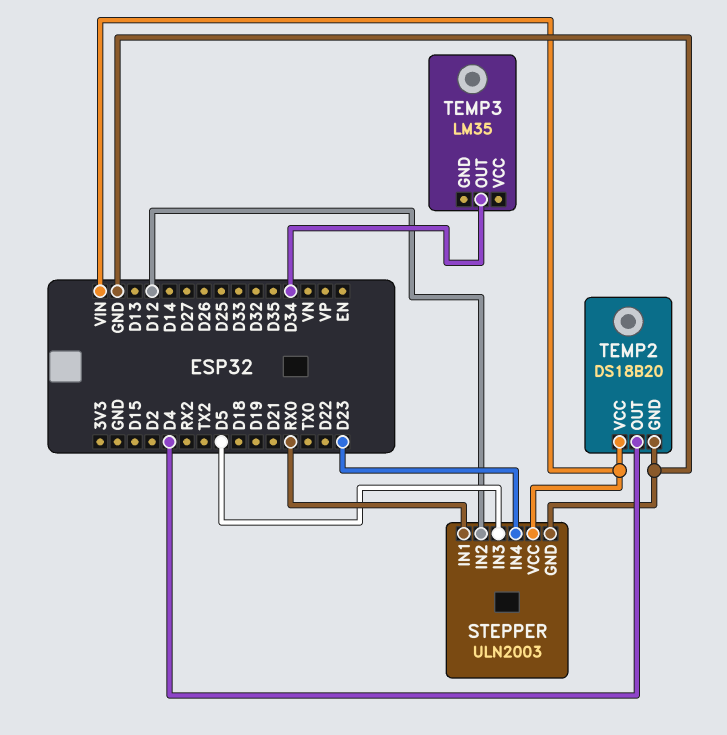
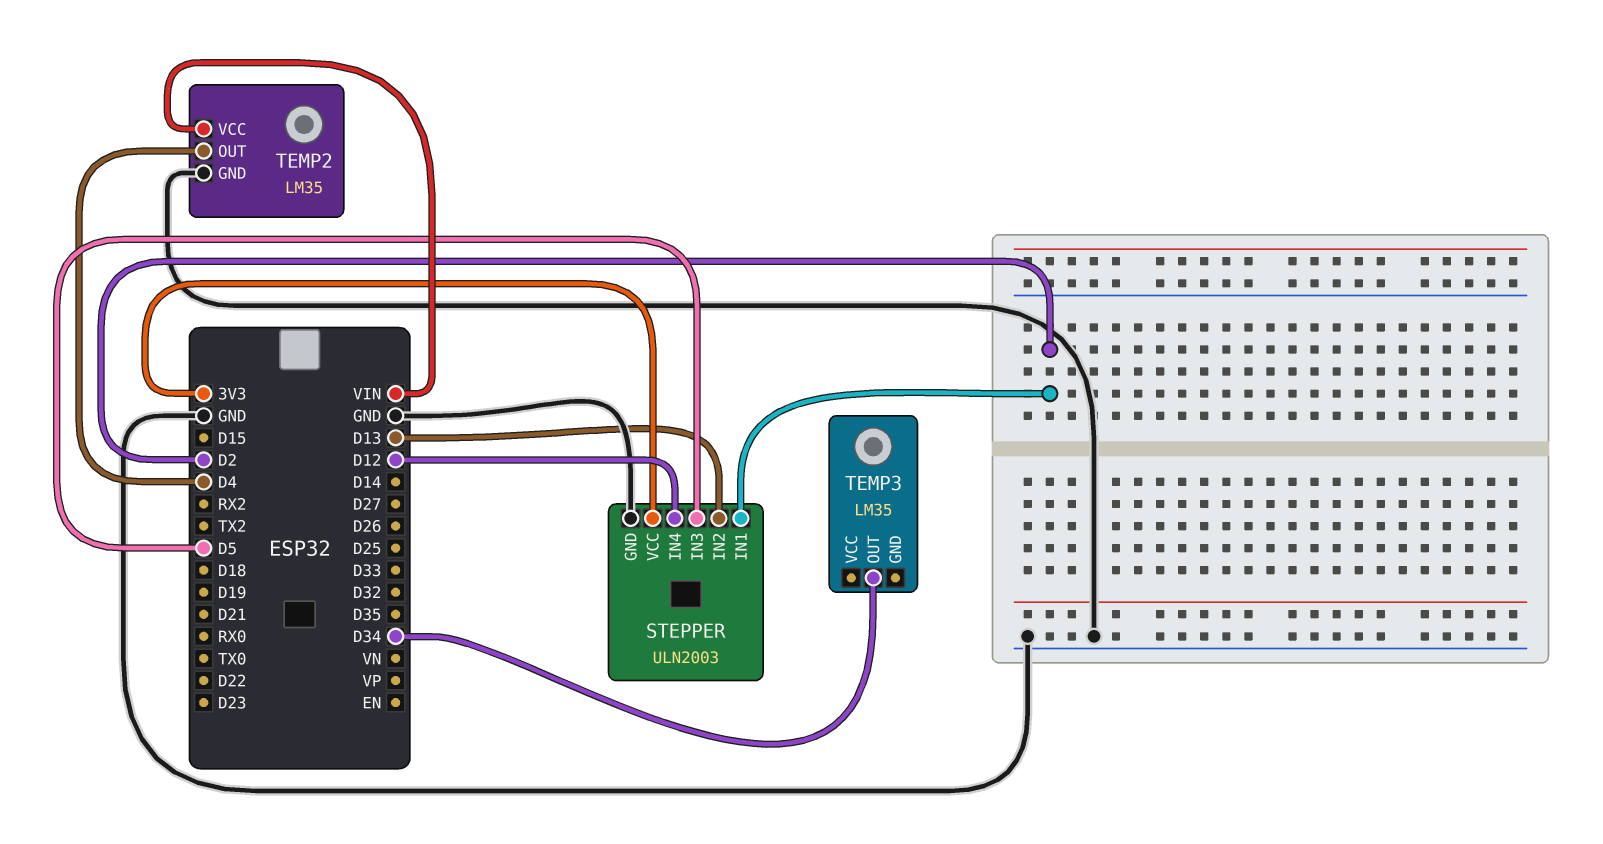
STEPPER pin IN1: RX0 -> D2
STEPPER pin IN2: D12 -> D13
STEPPER pin IN4: D23 -> D12
STEPPER pin VCC: VIN -> 3V3
TEMP2: DS18B20 -> LM35

